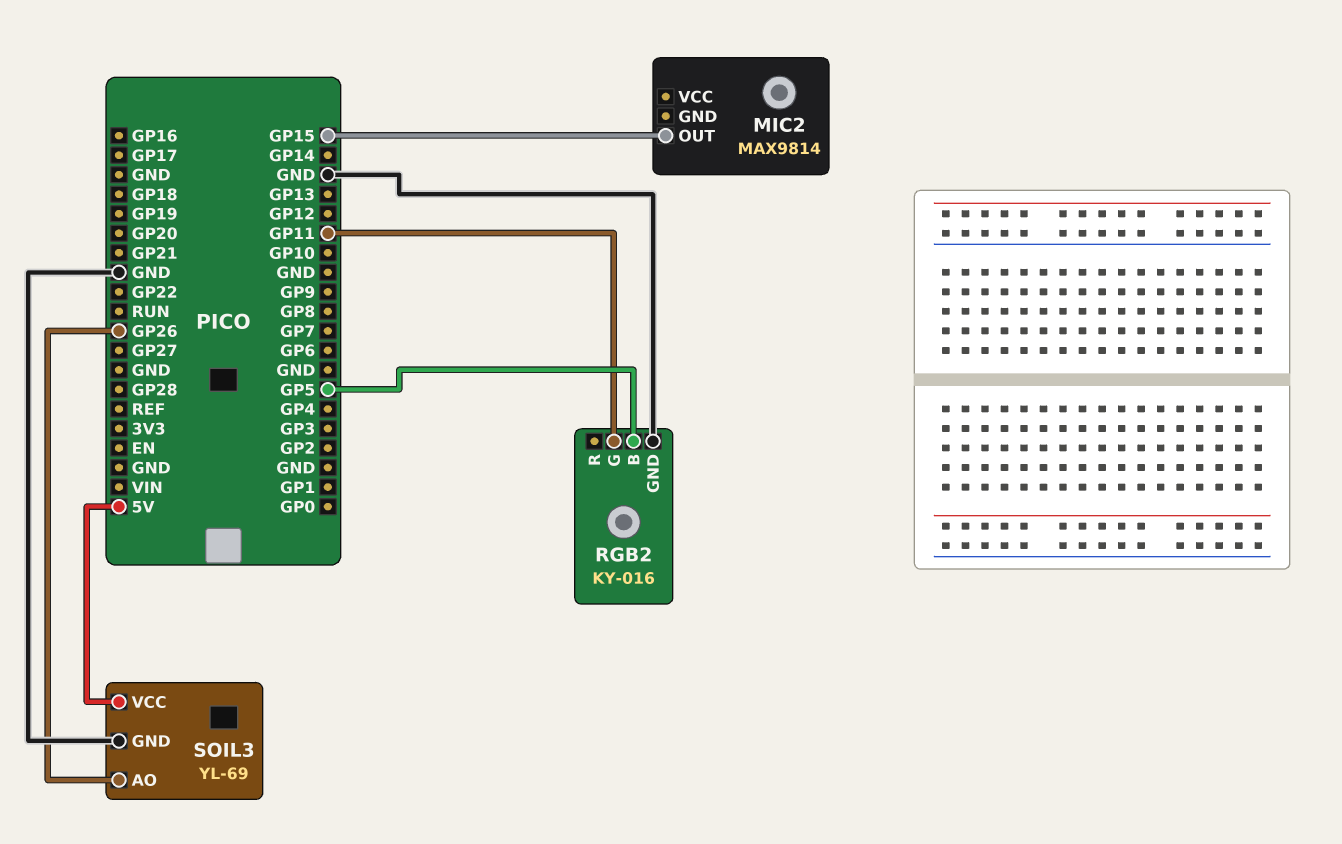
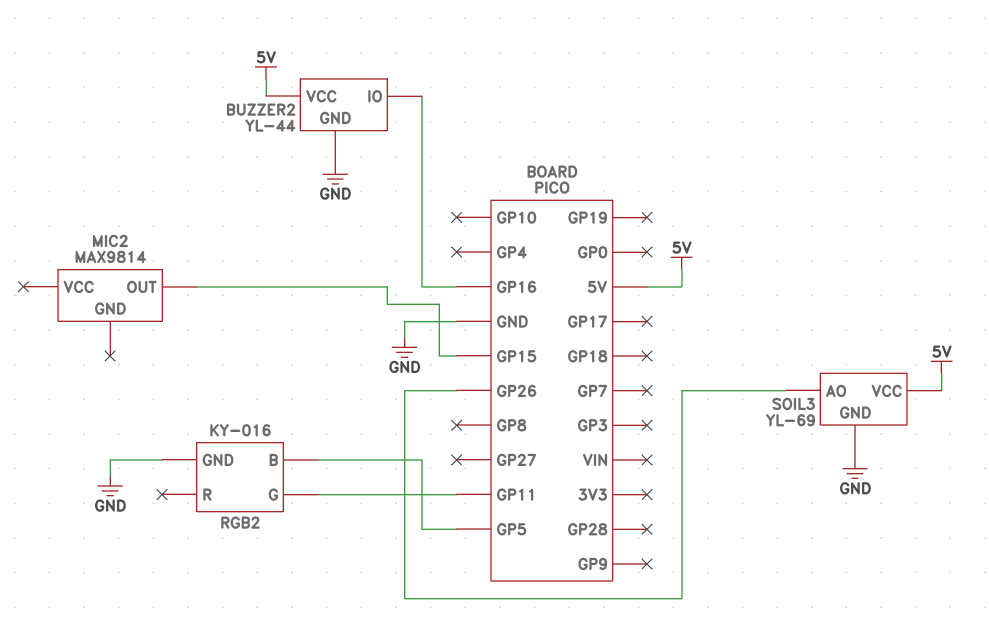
BUZZER2: none -> YL-44
BUZZER2 pin GND: none -> GND
BUZZER2 pin IO: none -> GP16
BUZZER2 pin VCC: none -> 5V

